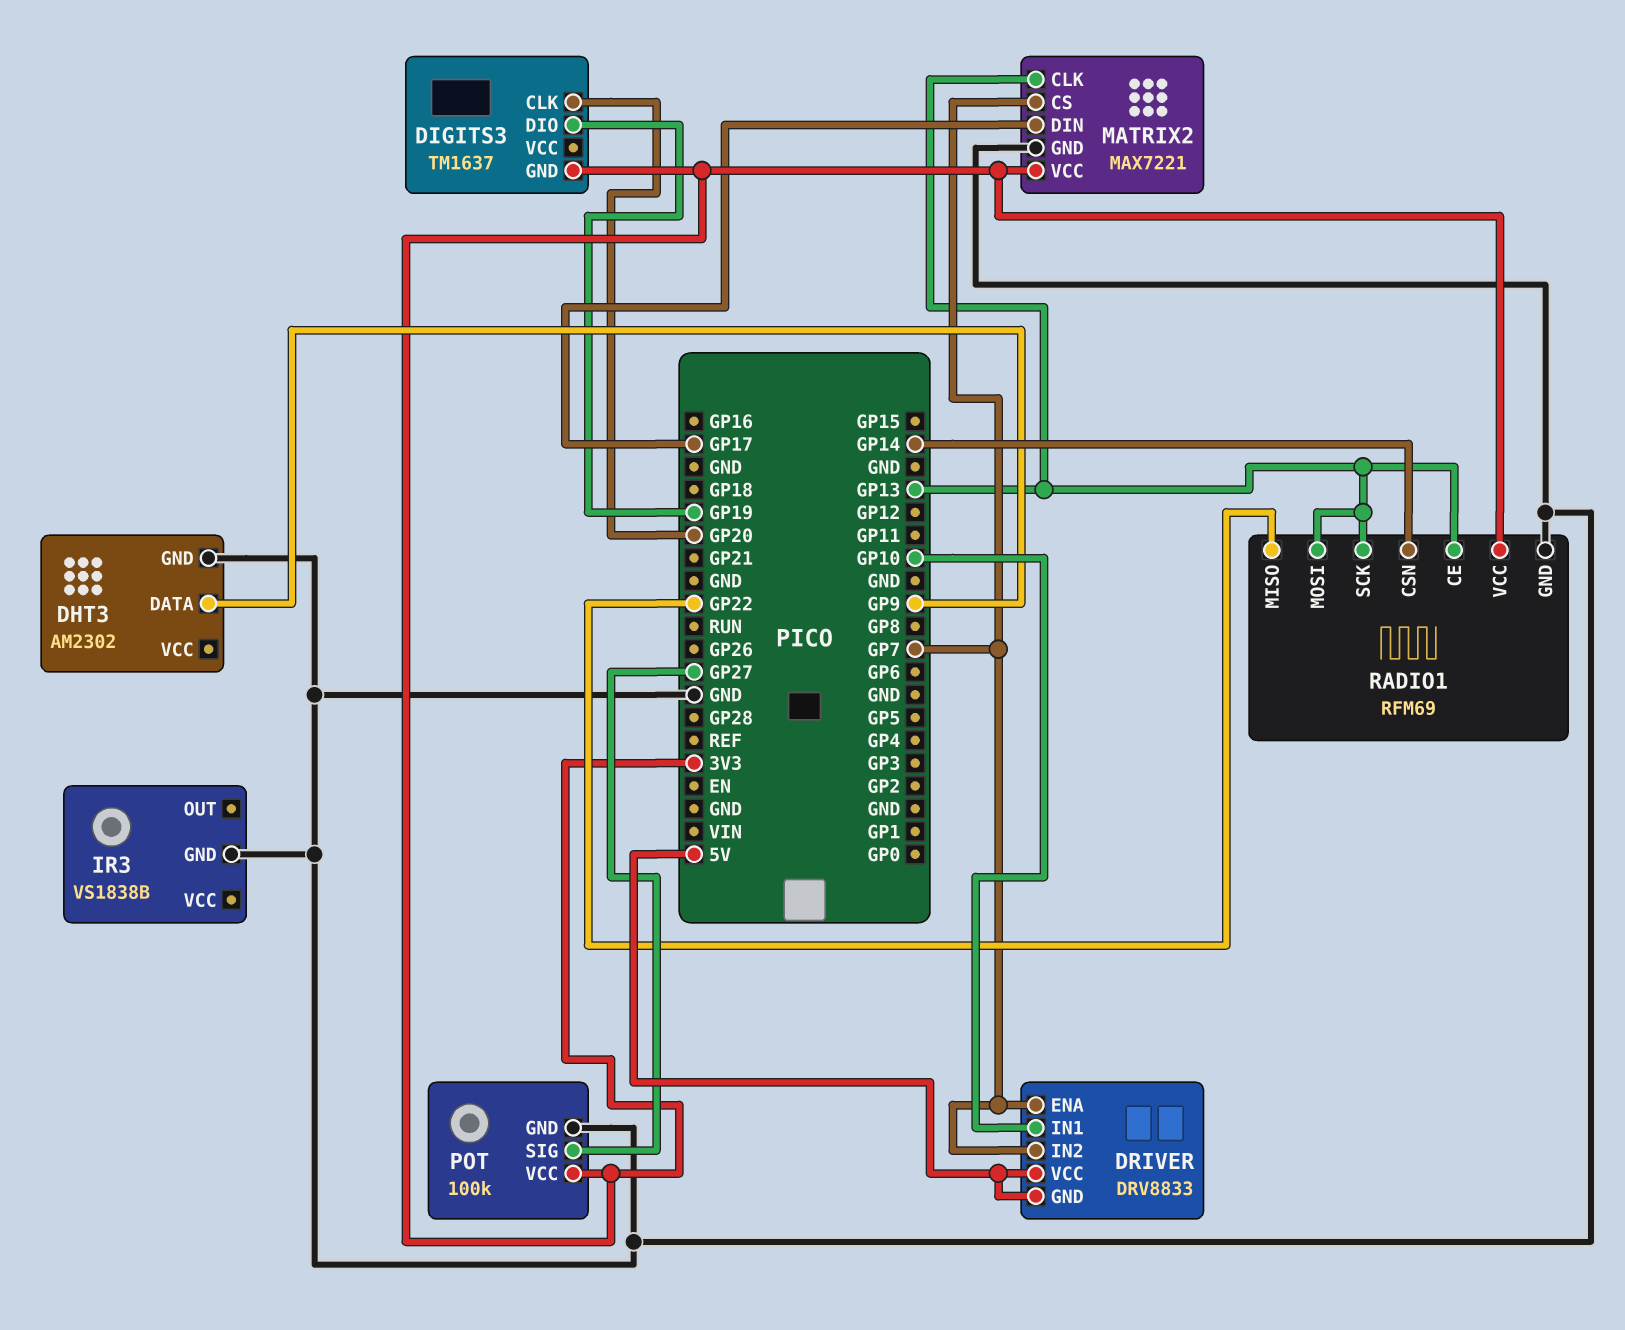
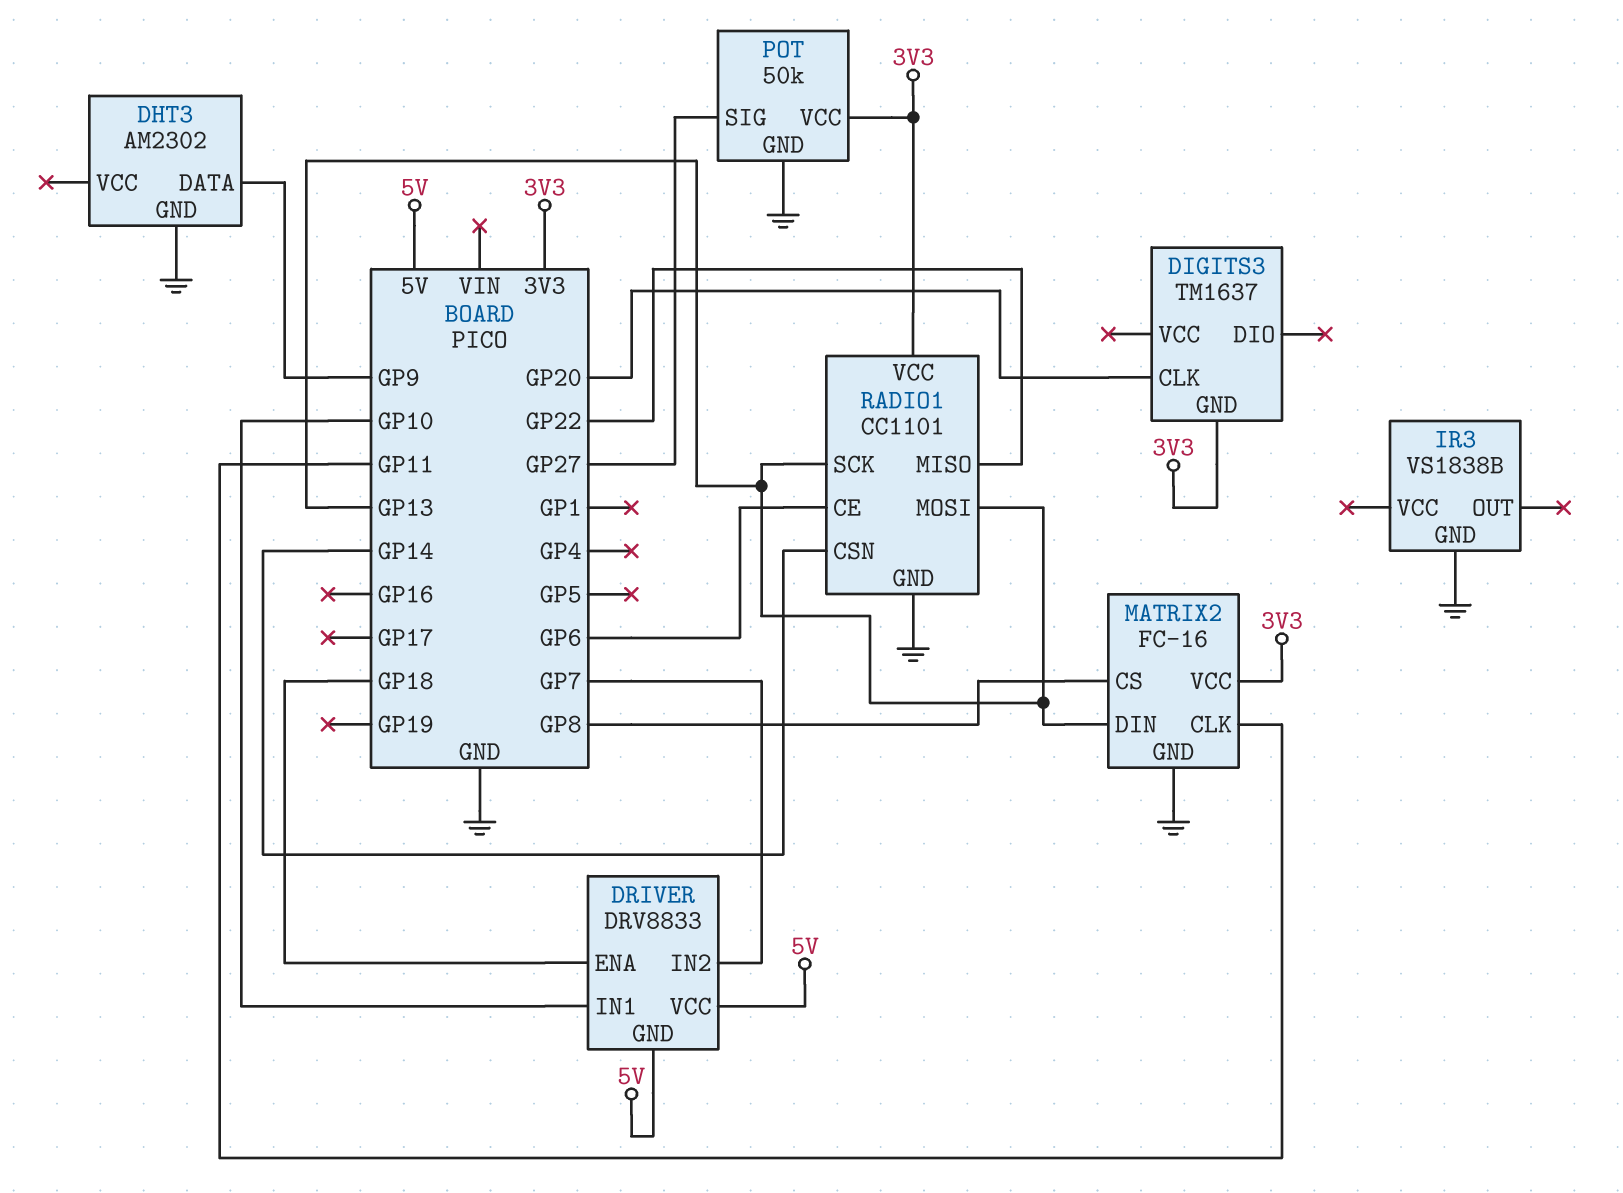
DIGITS3 pin DIO: GP19 -> none
DRIVER pin ENA: GP7 -> GP18
MATRIX2: MAX7221 -> FC-16
MATRIX2 pin CLK: GP13 -> GP11
MATRIX2 pin CS: GP7 -> GP8
MATRIX2 pin DIN: GP17 -> GP13
POT: 100k -> 50k
RADIO1: RFM69 -> CC1101
RADIO1 pin CE: GP13 -> GP6

